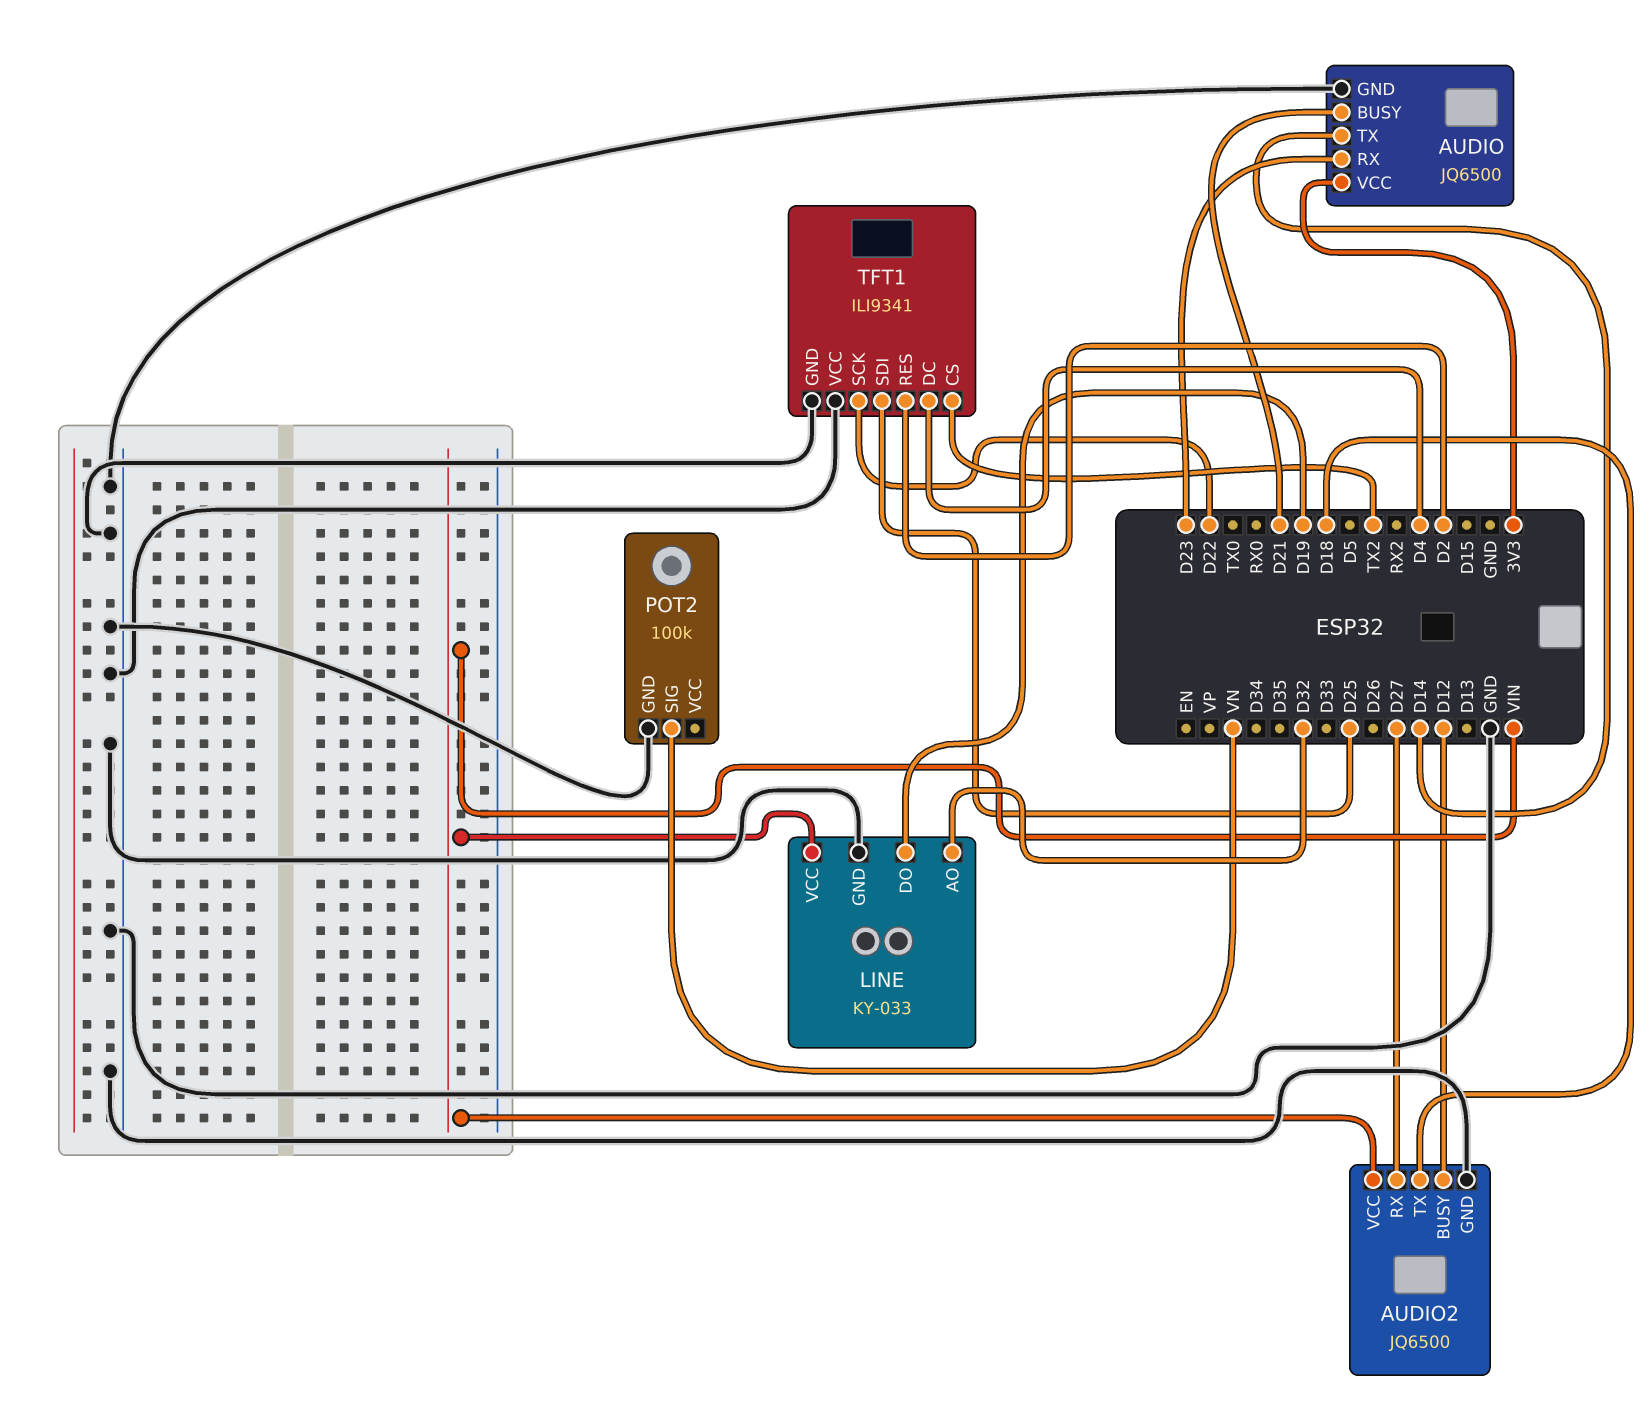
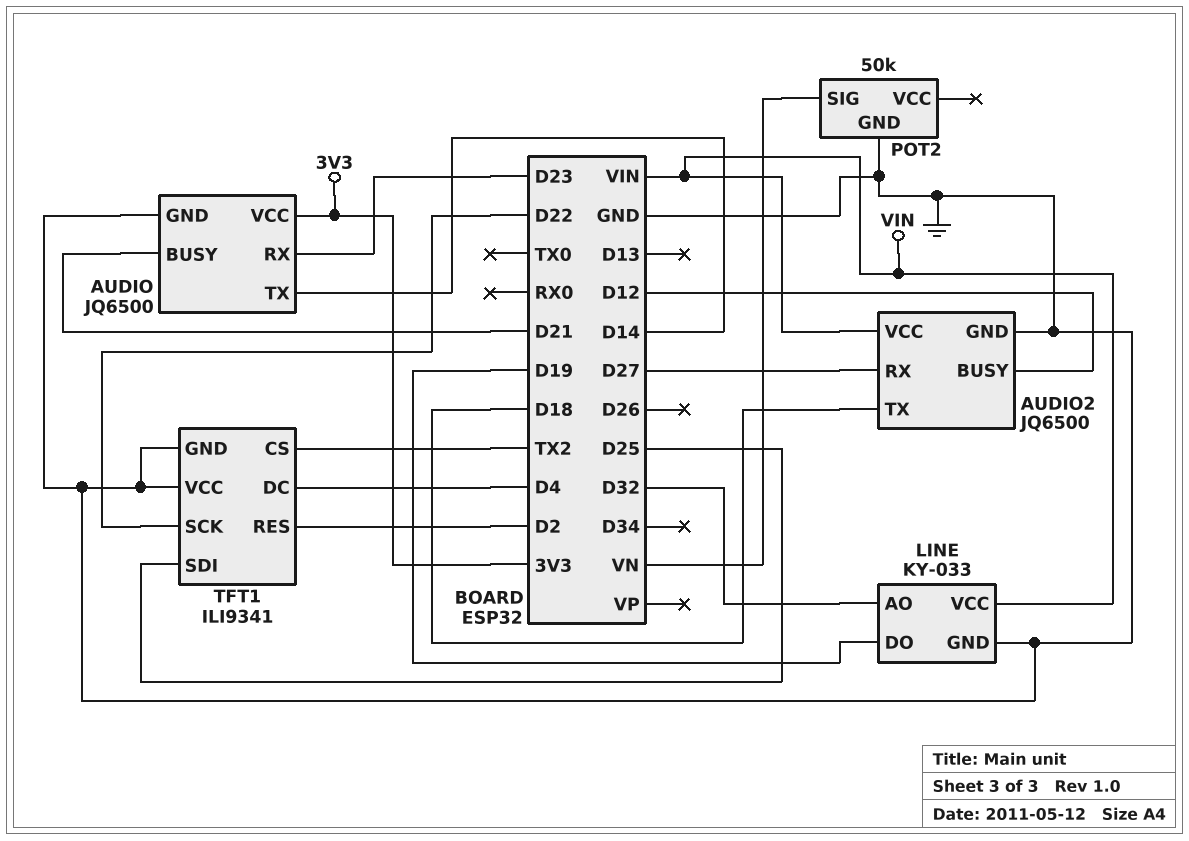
POT2: 100k -> 50k

